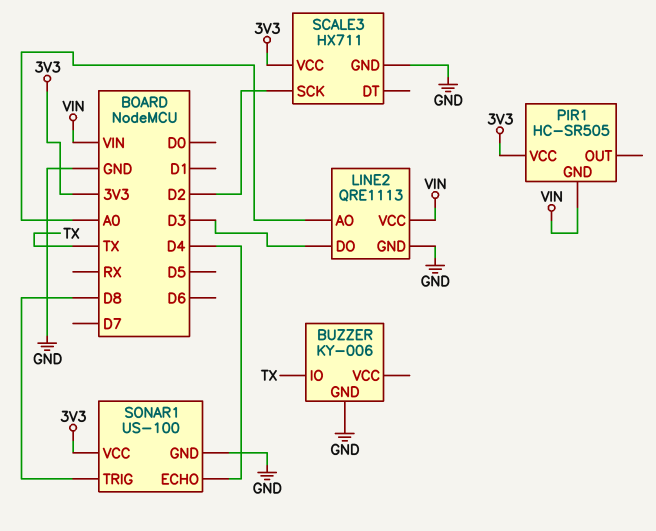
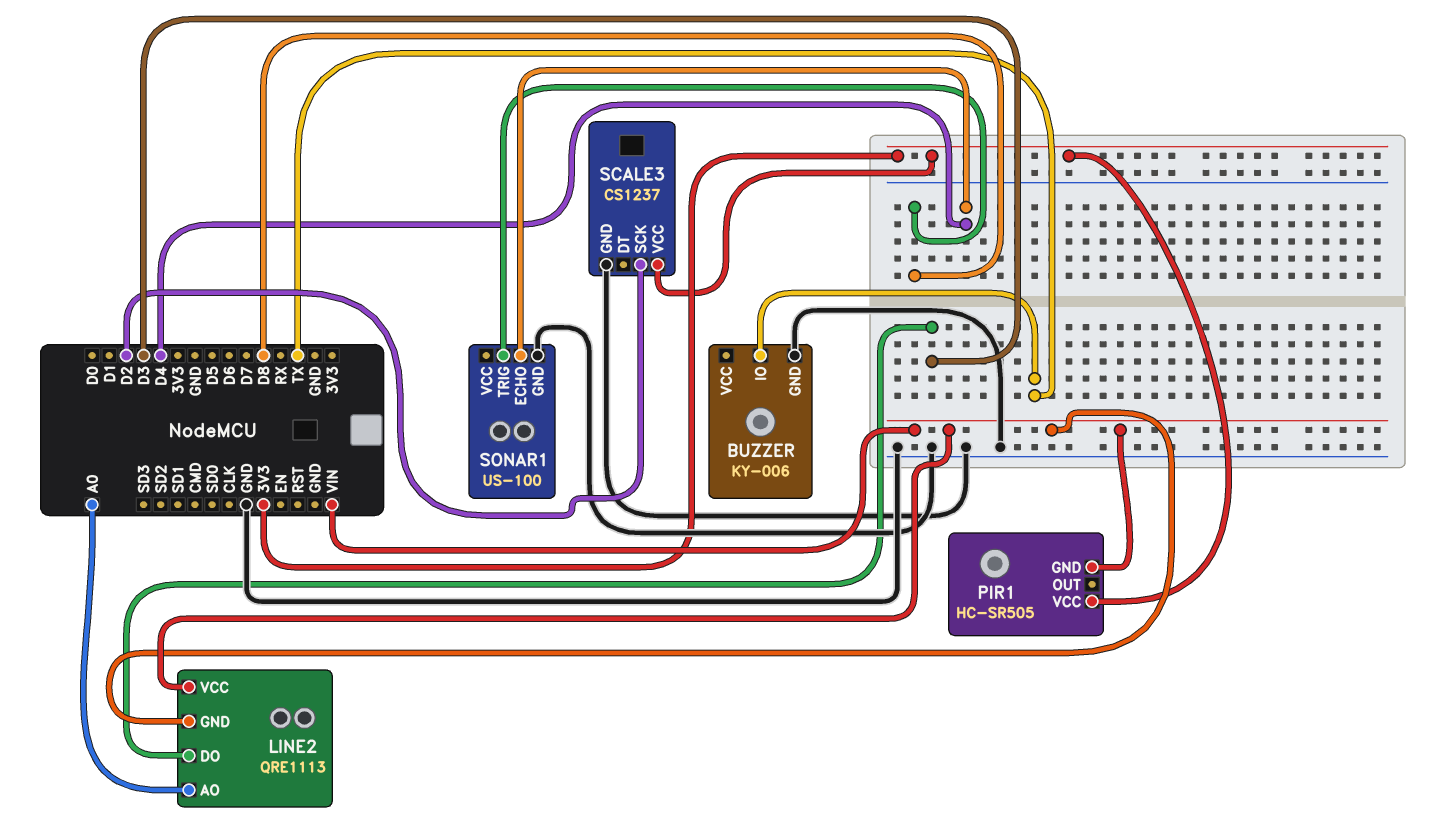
LINE2 pin GND: GND -> VIN
SCALE3: HX711 -> CS1237
SONAR1 pin VCC: 3V3 -> none

